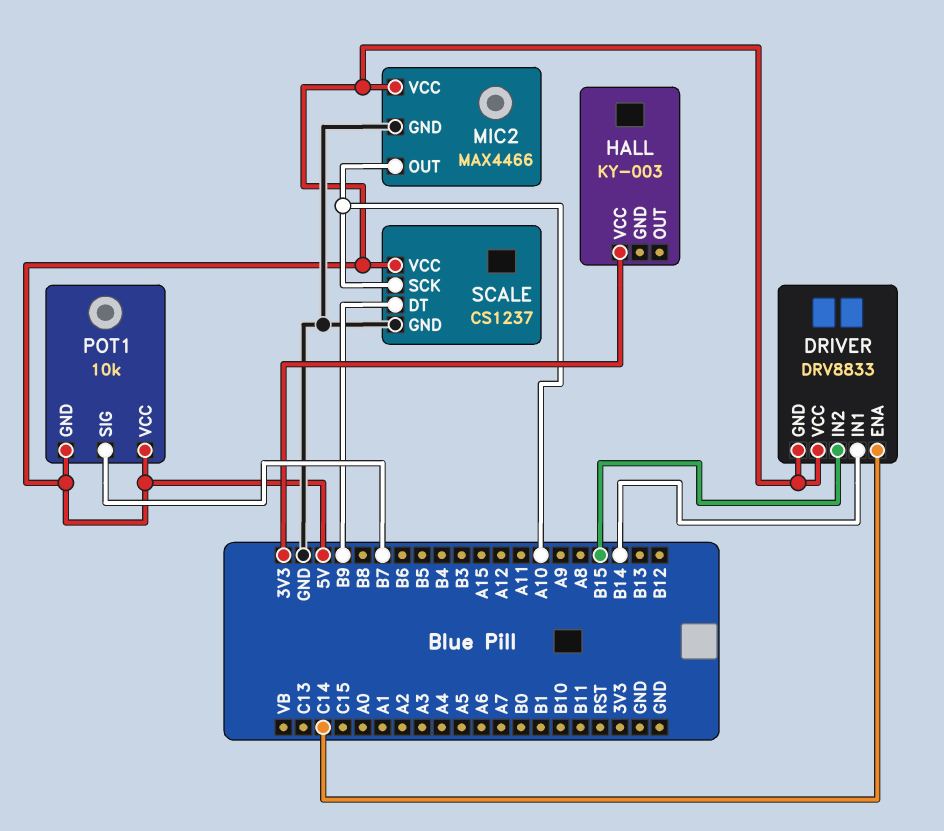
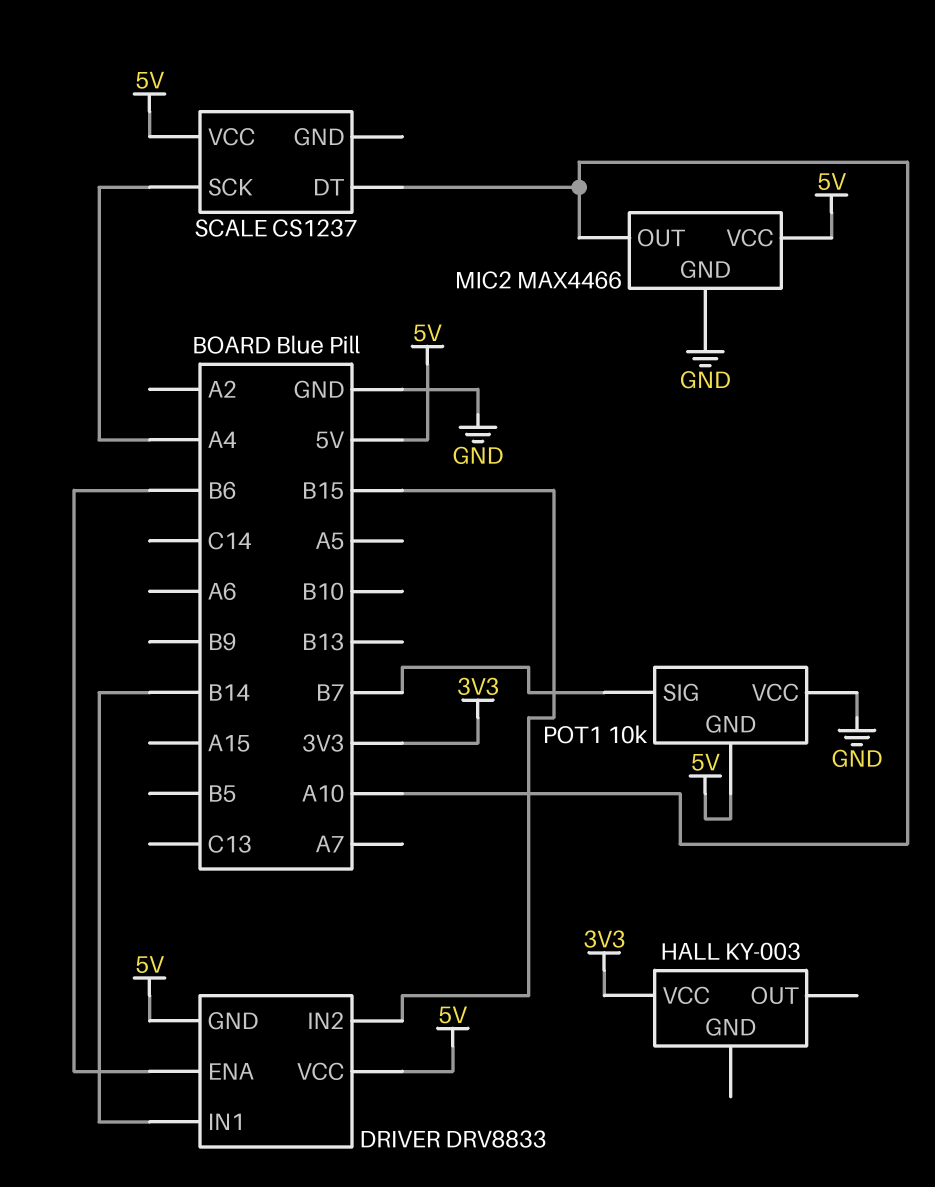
DRIVER pin ENA: C14 -> B6
POT1 pin VCC: 5V -> GND
SCALE pin DT: B9 -> A10
SCALE pin GND: GND -> none
SCALE pin SCK: A10 -> A4

